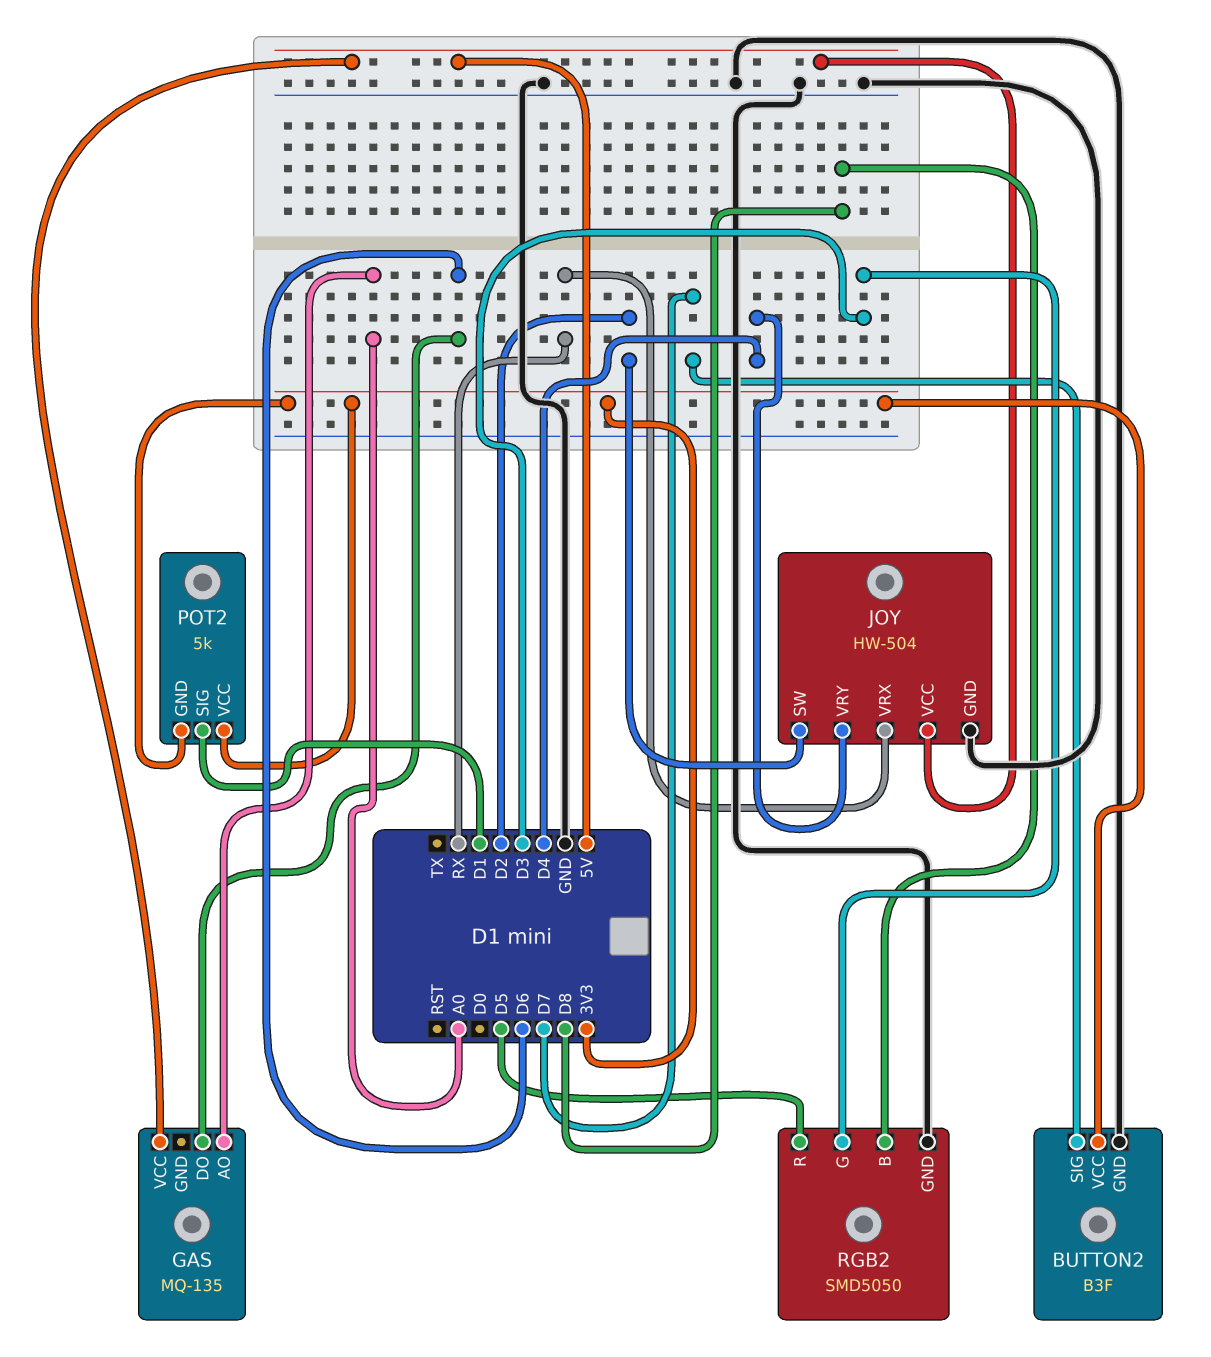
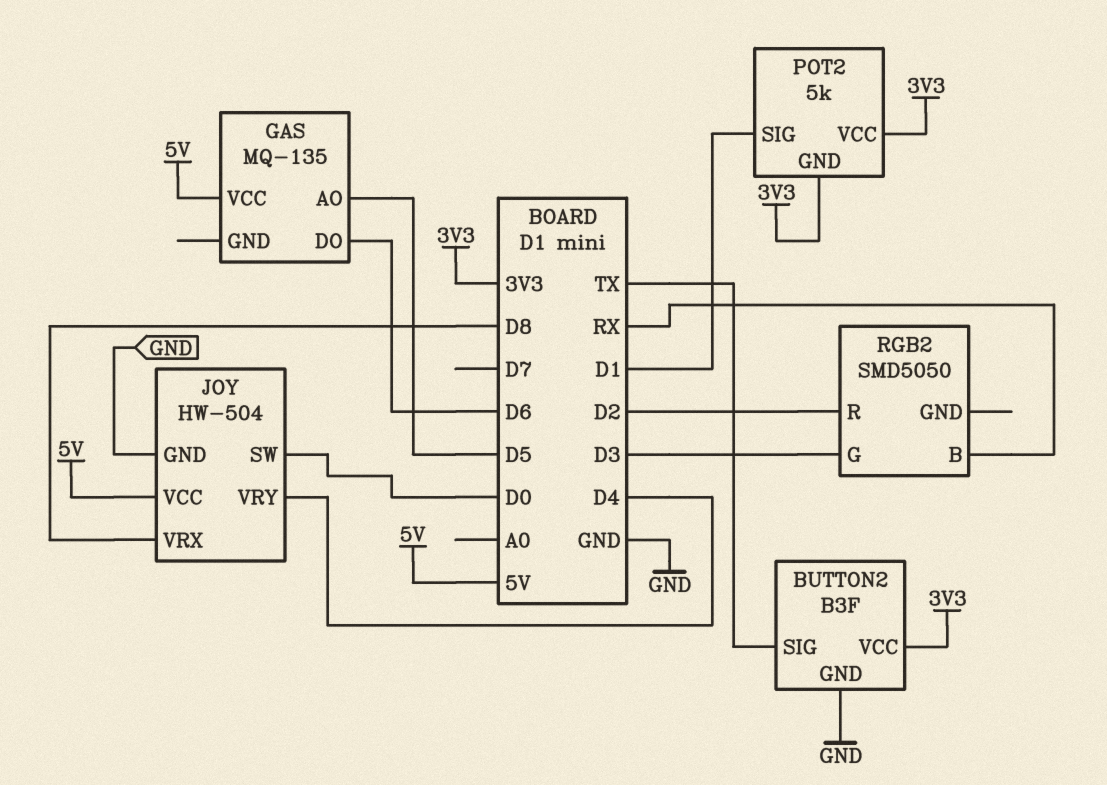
BUTTON2 pin SIG: D7 -> TX
GAS pin AO: A0 -> D5
JOY pin SW: D2 -> D0
JOY pin VRX: RX -> D8
RGB2 pin B: D8 -> RX
RGB2 pin GND: GND -> none
RGB2 pin R: D5 -> D2

